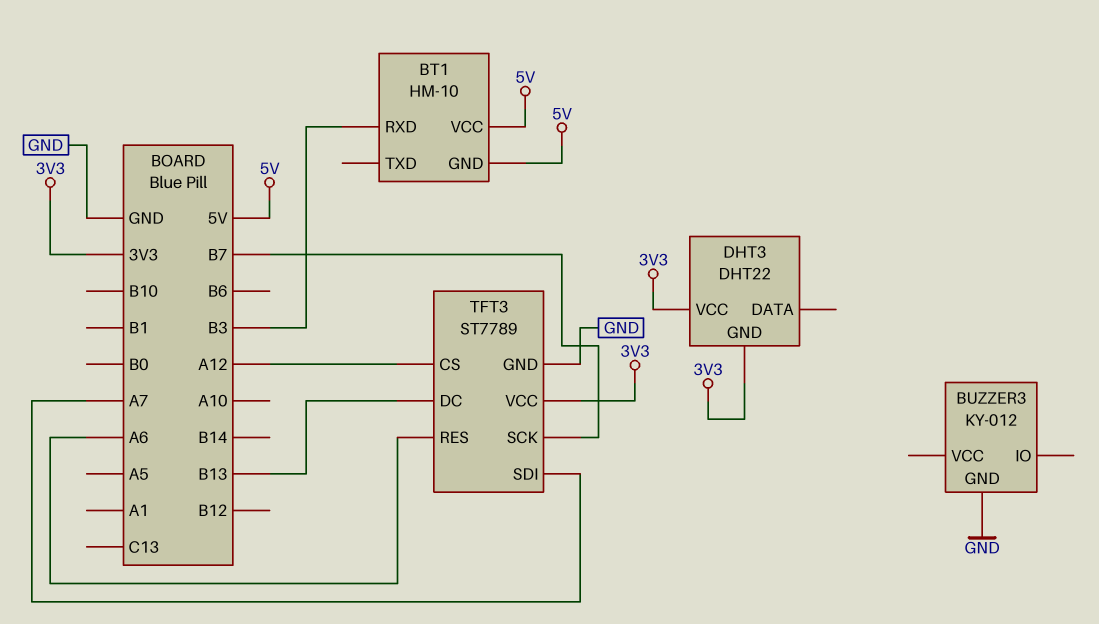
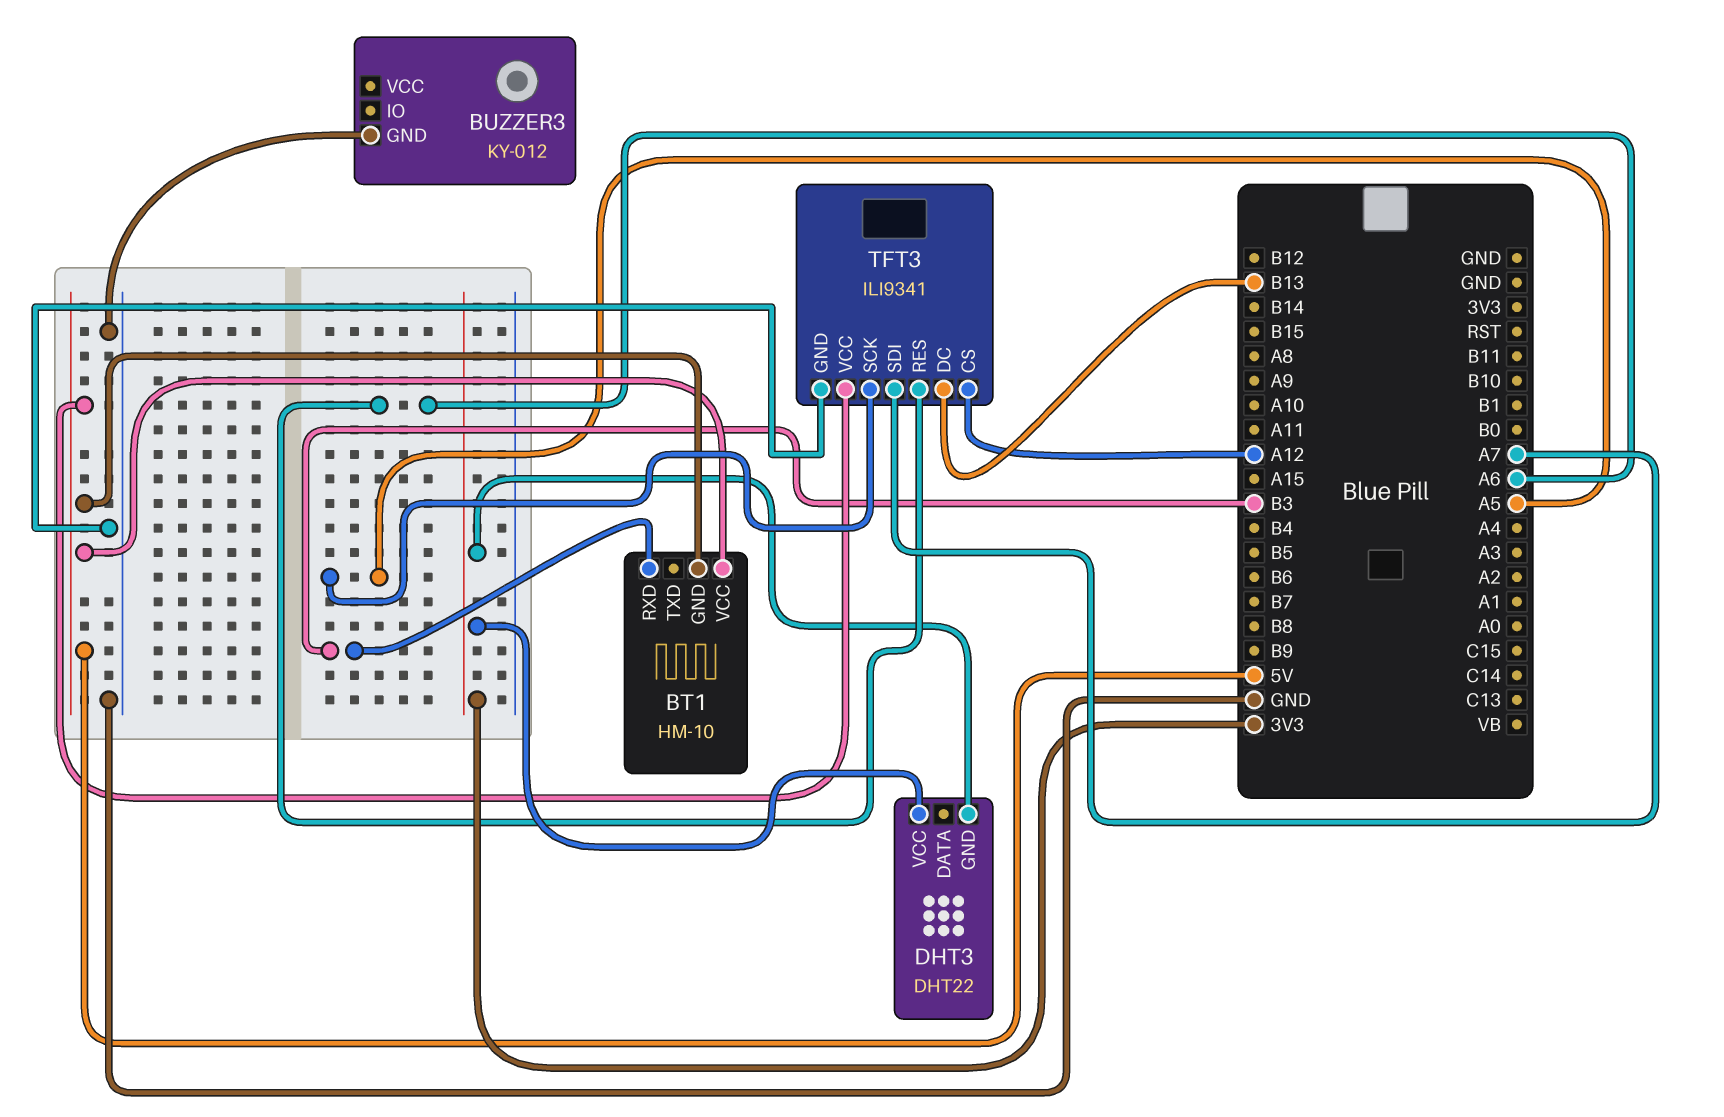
TFT3: ST7789 -> ILI9341
TFT3 pin SCK: B7 -> A5
TFT3 pin VCC: 3V3 -> 5V

